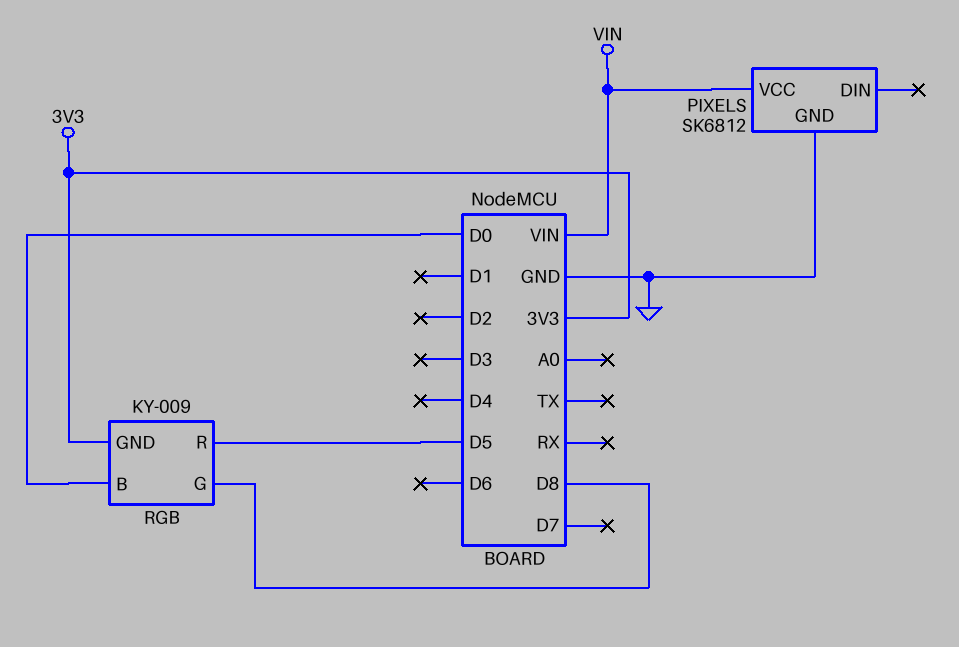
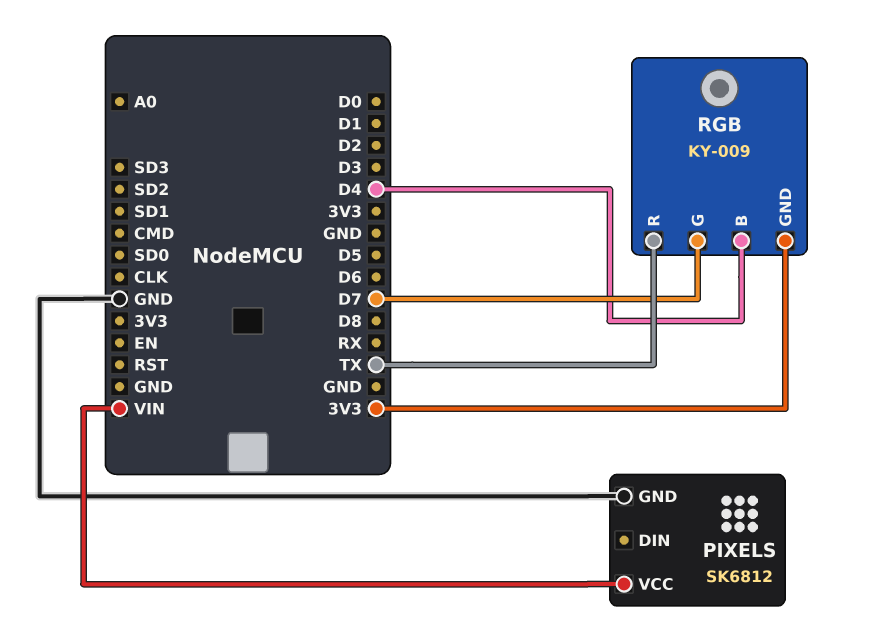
RGB pin B: D0 -> D4
RGB pin G: D8 -> D7
RGB pin R: D5 -> TX

